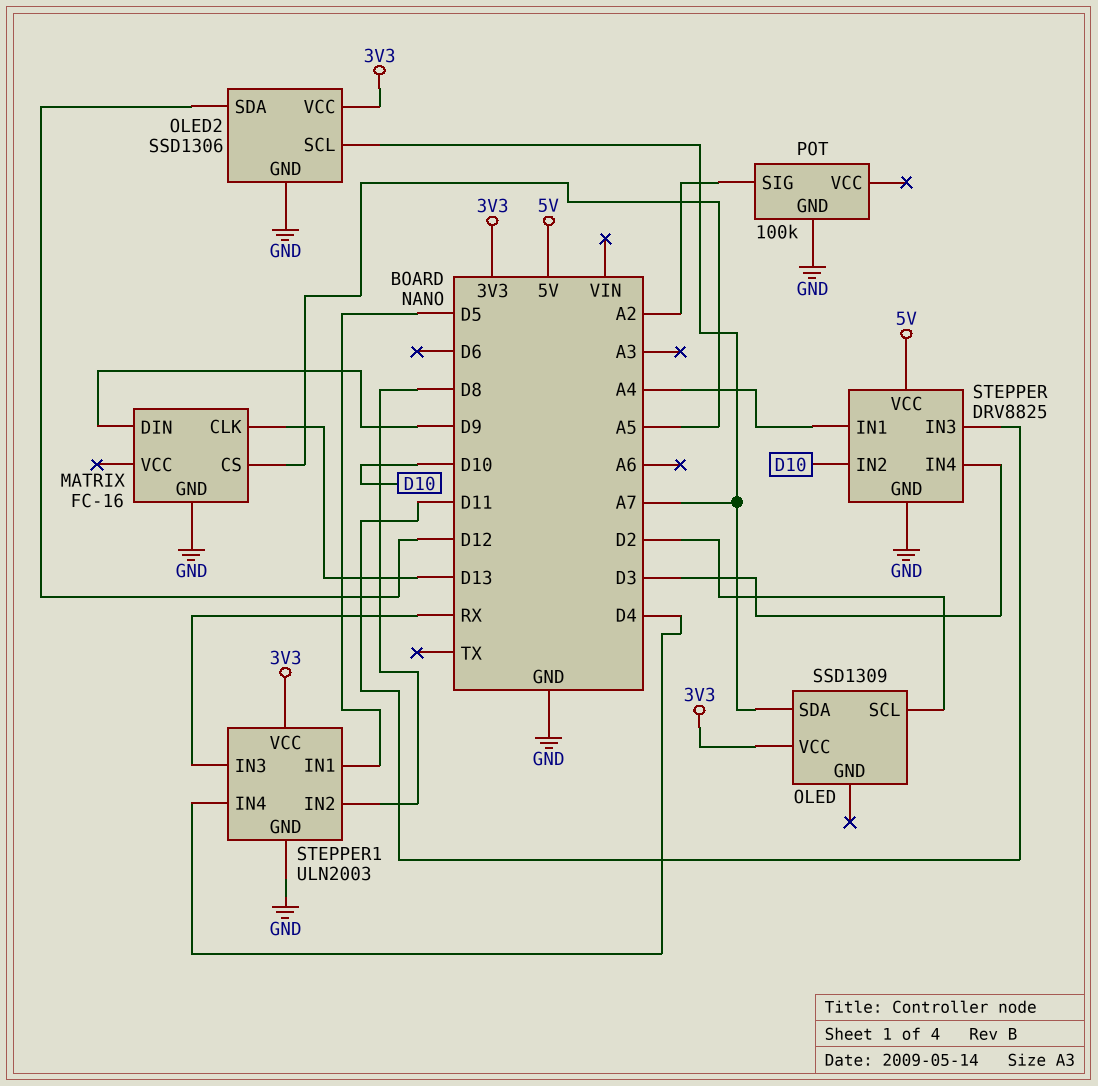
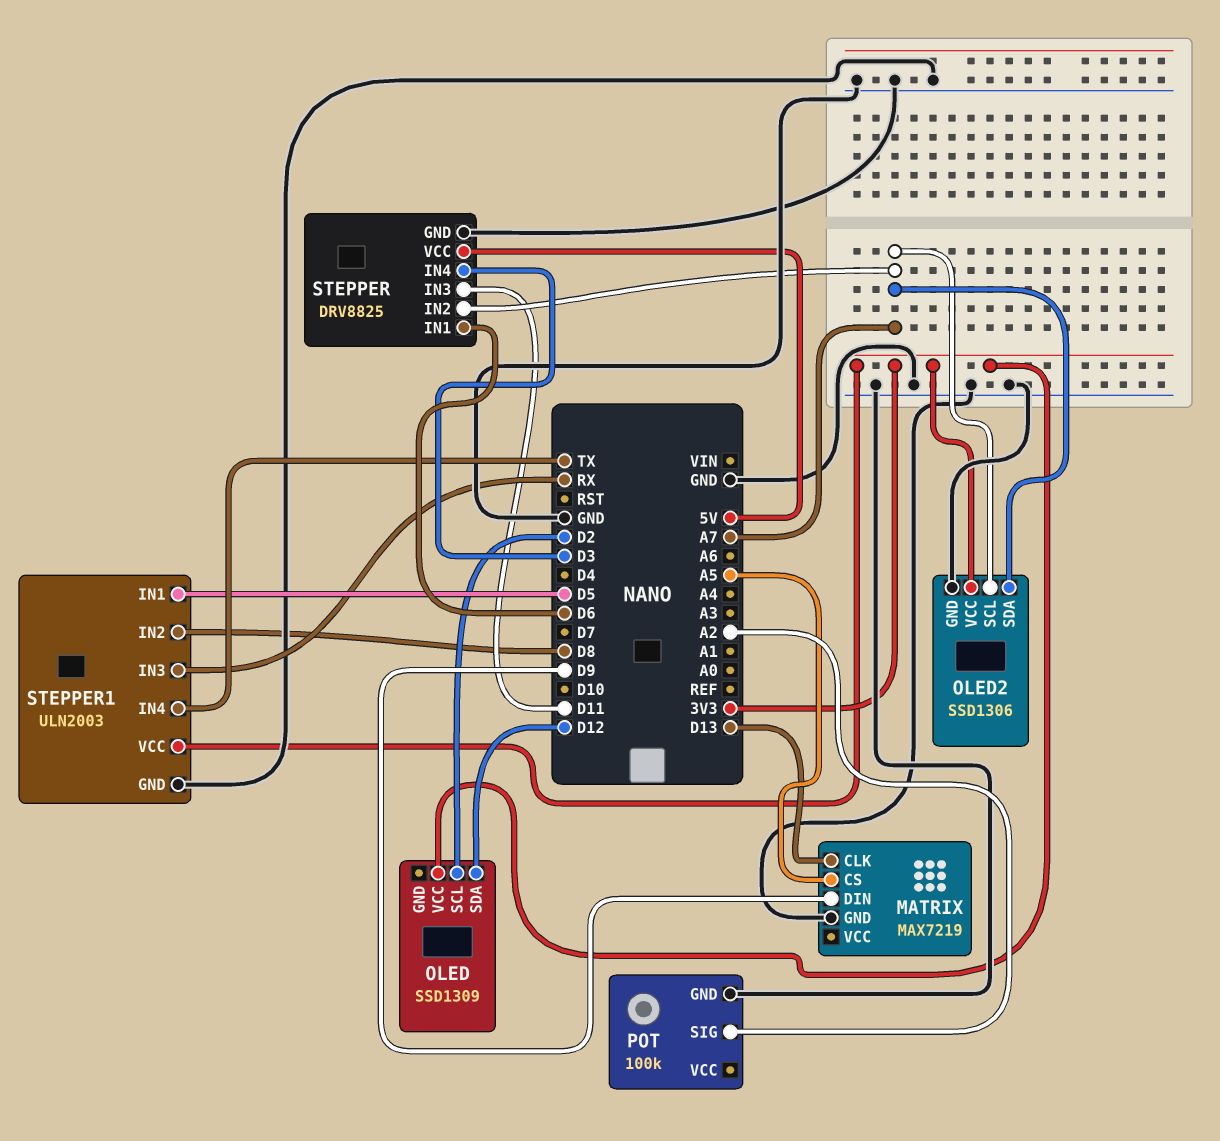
MATRIX: FC-16 -> MAX7219
OLED pin SDA: A7 -> D12
OLED2 pin SDA: D12 -> A7
STEPPER pin IN1: A4 -> D6
STEPPER pin IN2: D10 -> A7
STEPPER1 pin IN4: D4 -> TX

